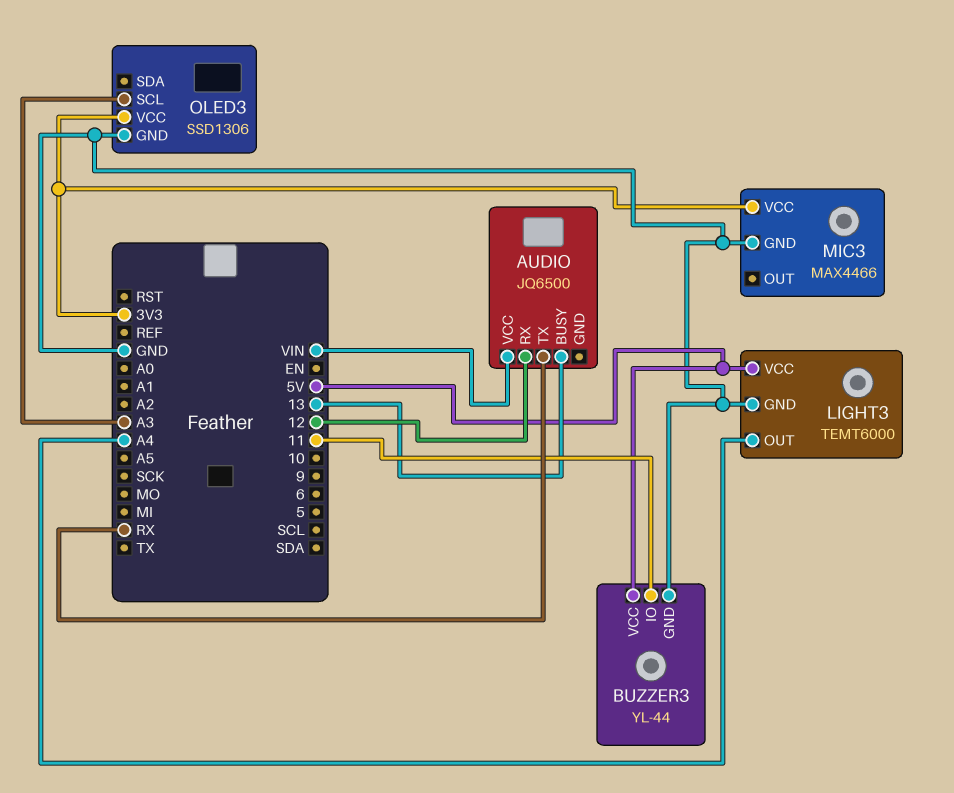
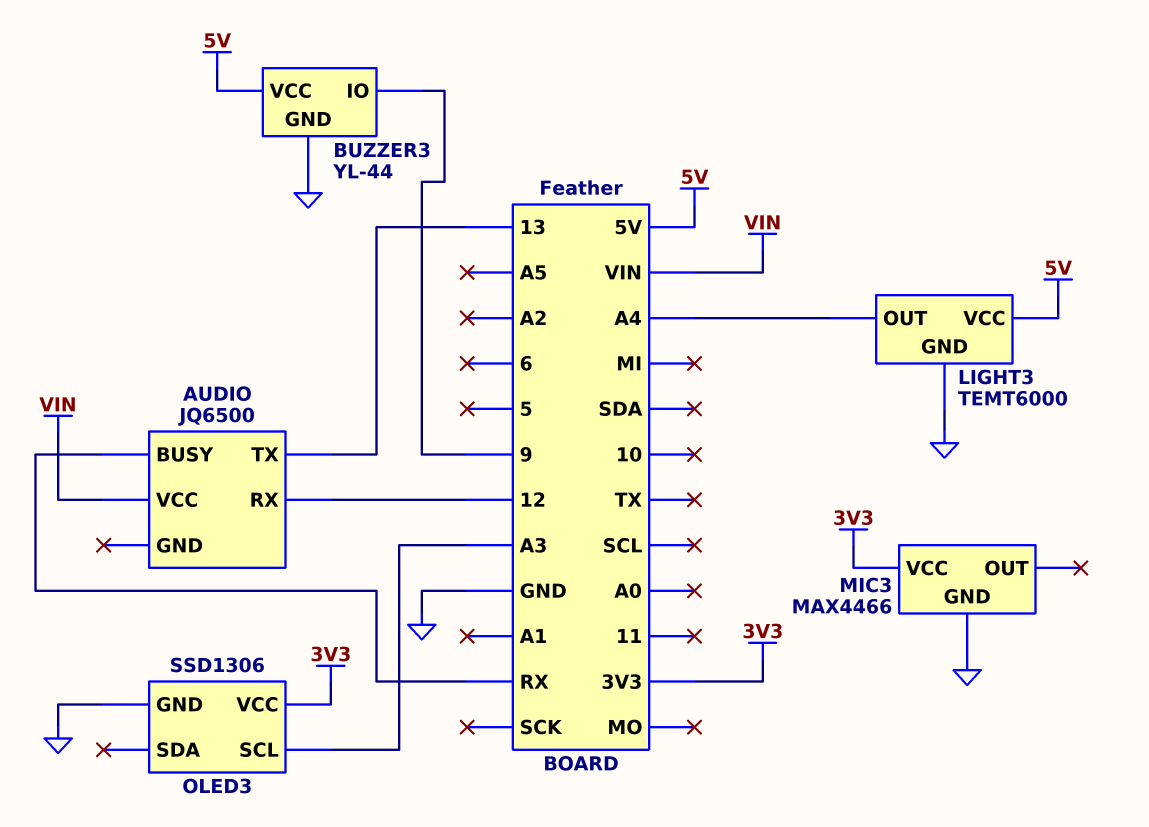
AUDIO pin BUSY: 13 -> RX
AUDIO pin TX: RX -> 13
BUZZER3 pin IO: 11 -> 9

